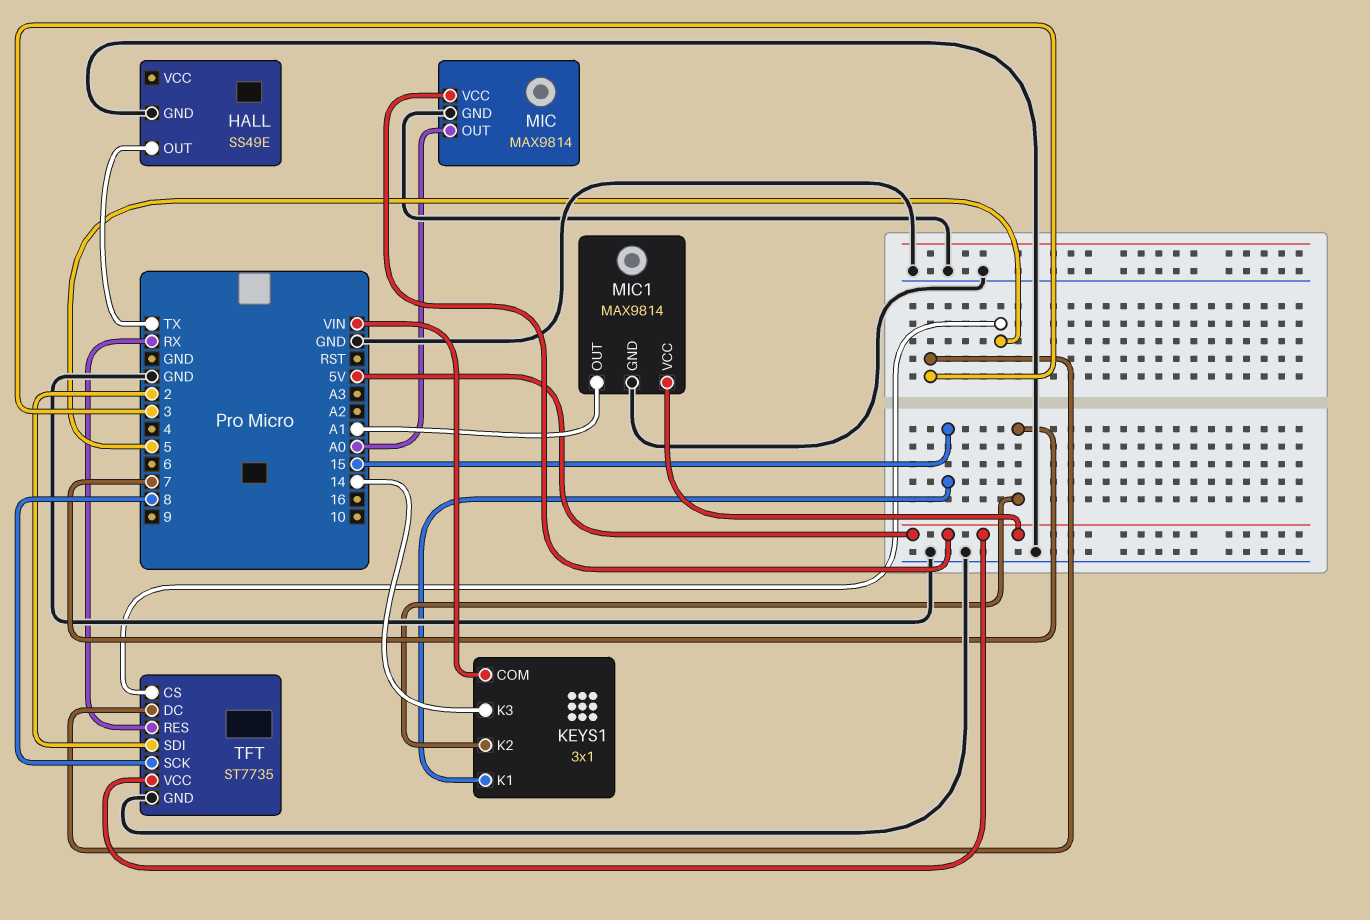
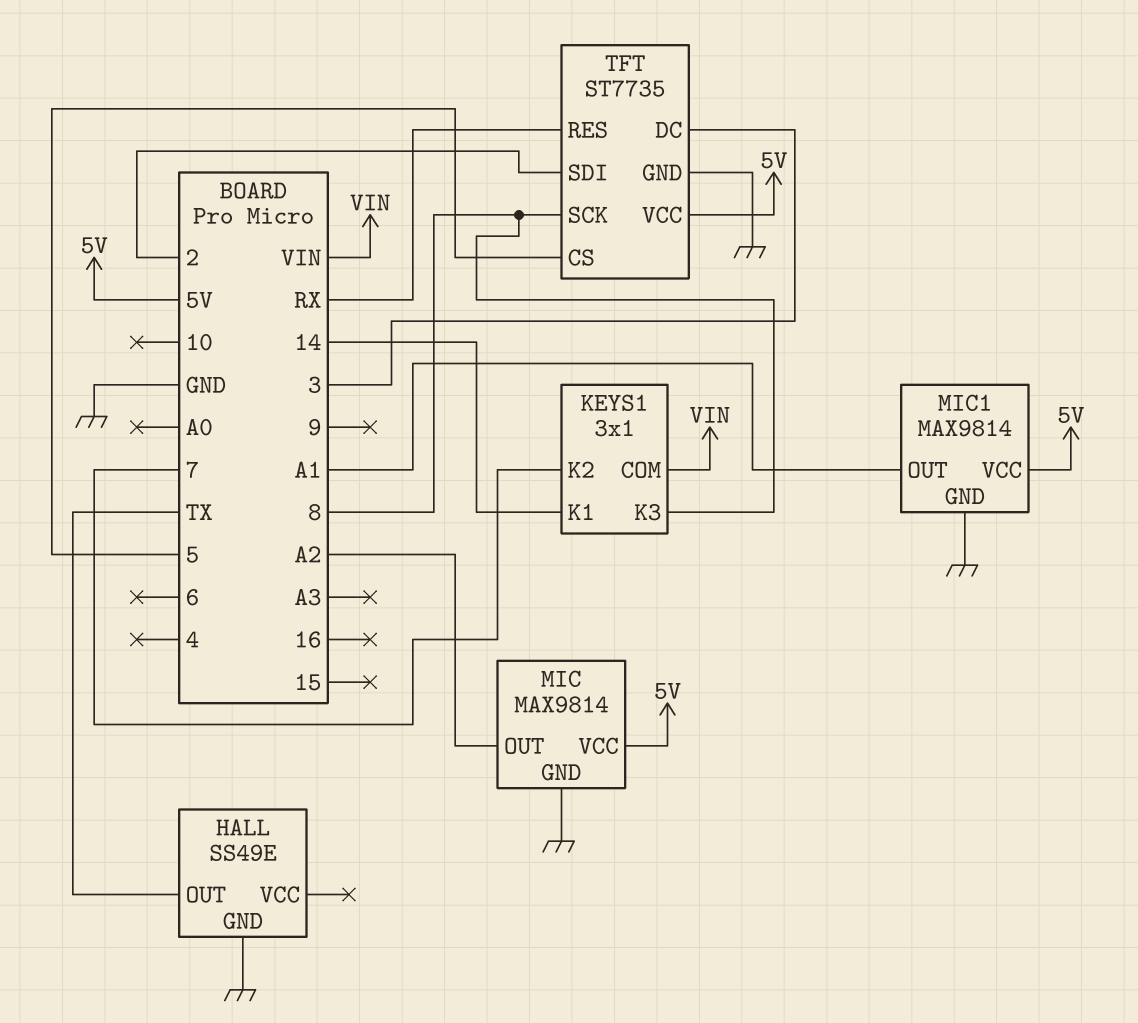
KEYS1 pin K1: 15 -> 14
KEYS1 pin K3: 14 -> 8
MIC pin OUT: A0 -> A2

